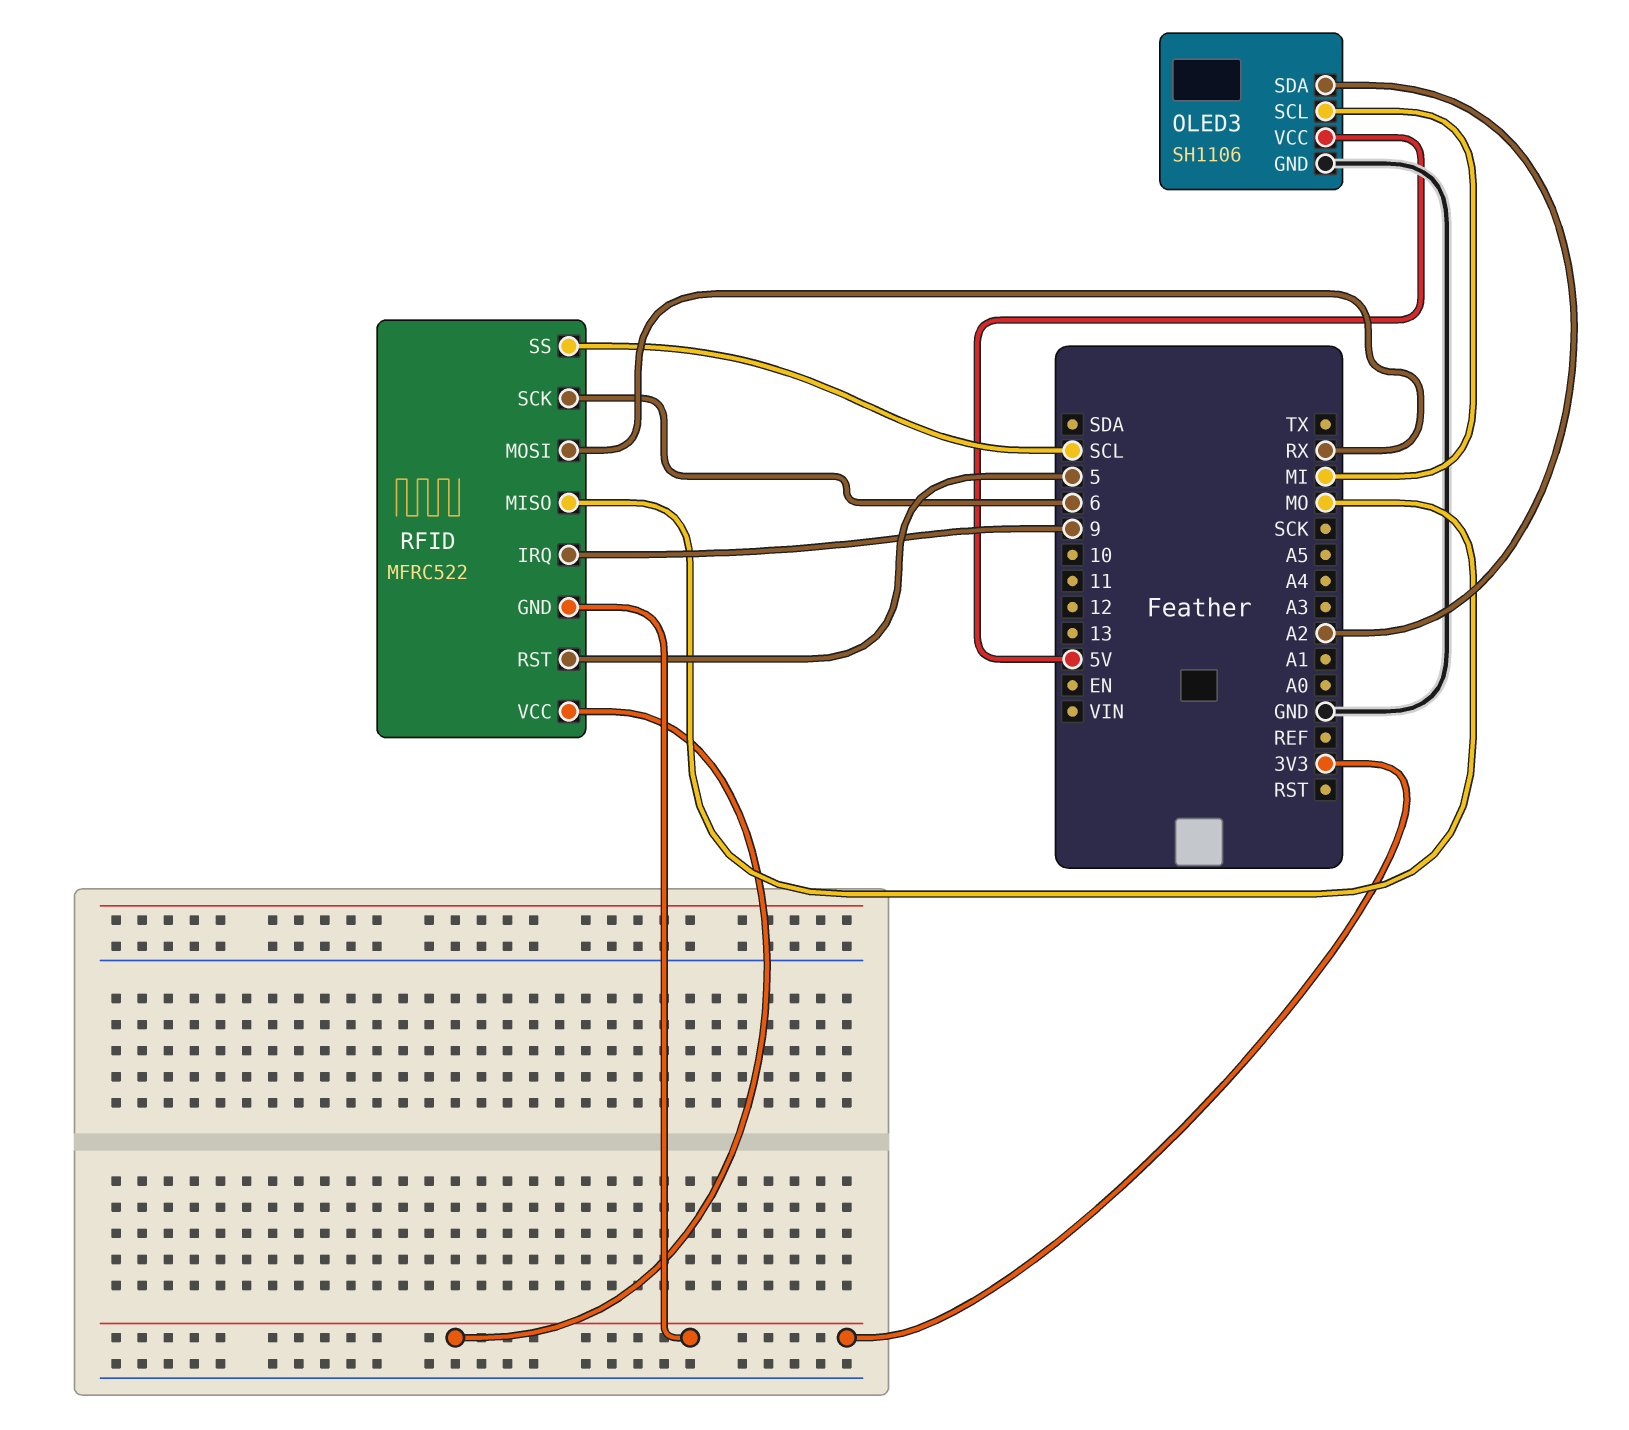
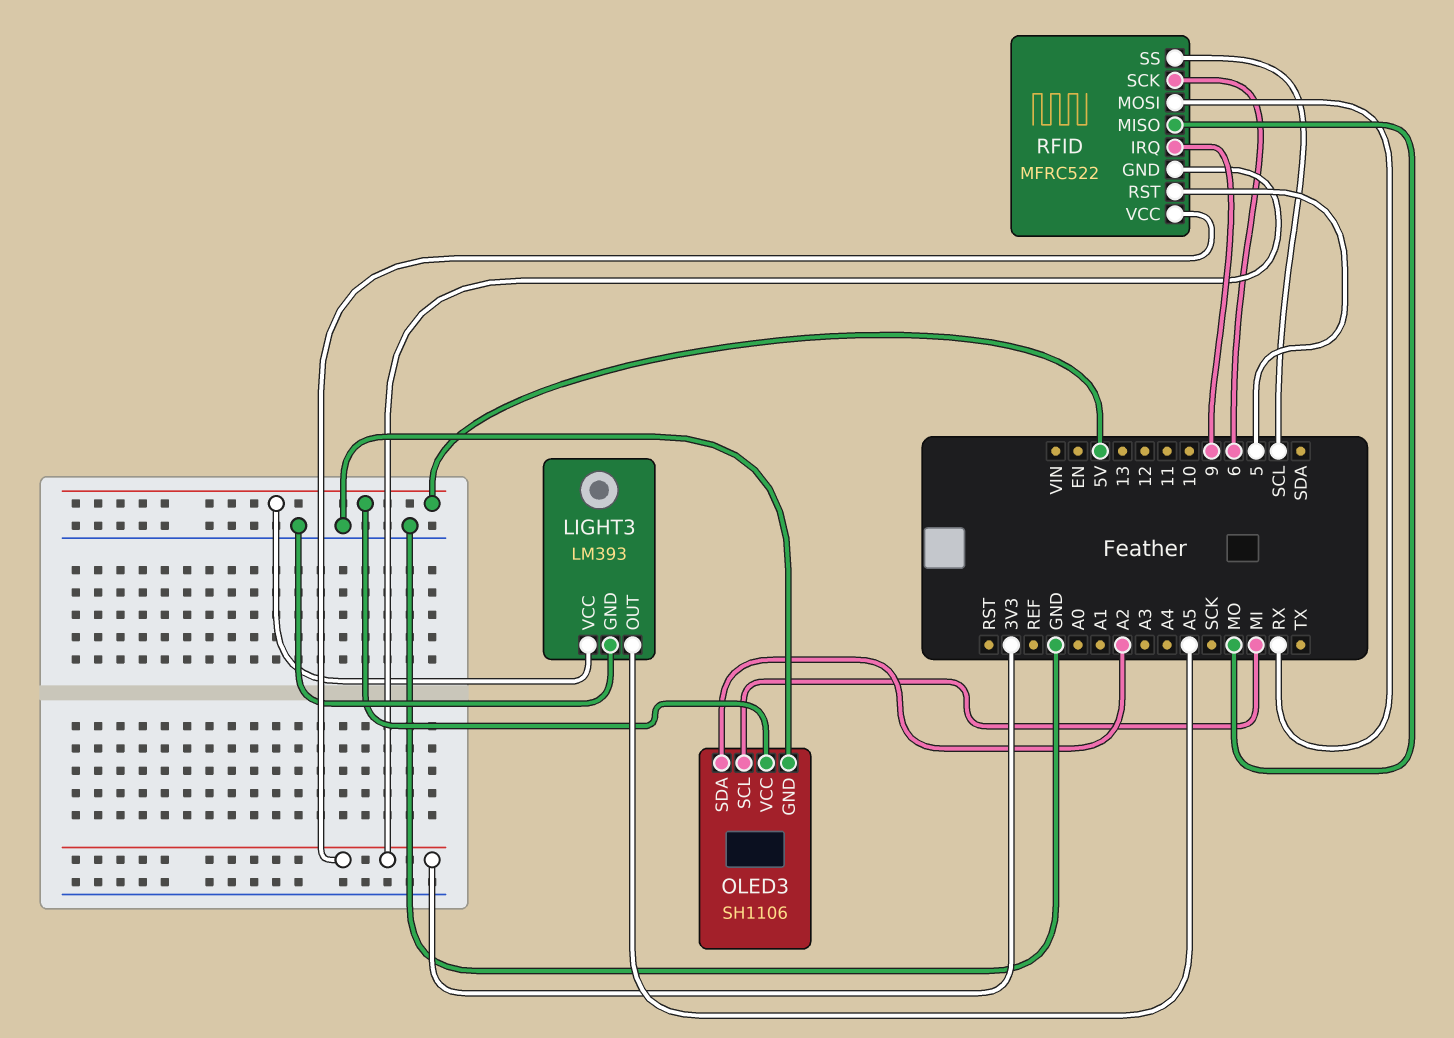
LIGHT3: none -> LM393
LIGHT3 pin GND: none -> GND
LIGHT3 pin OUT: none -> A5
LIGHT3 pin VCC: none -> 5V

